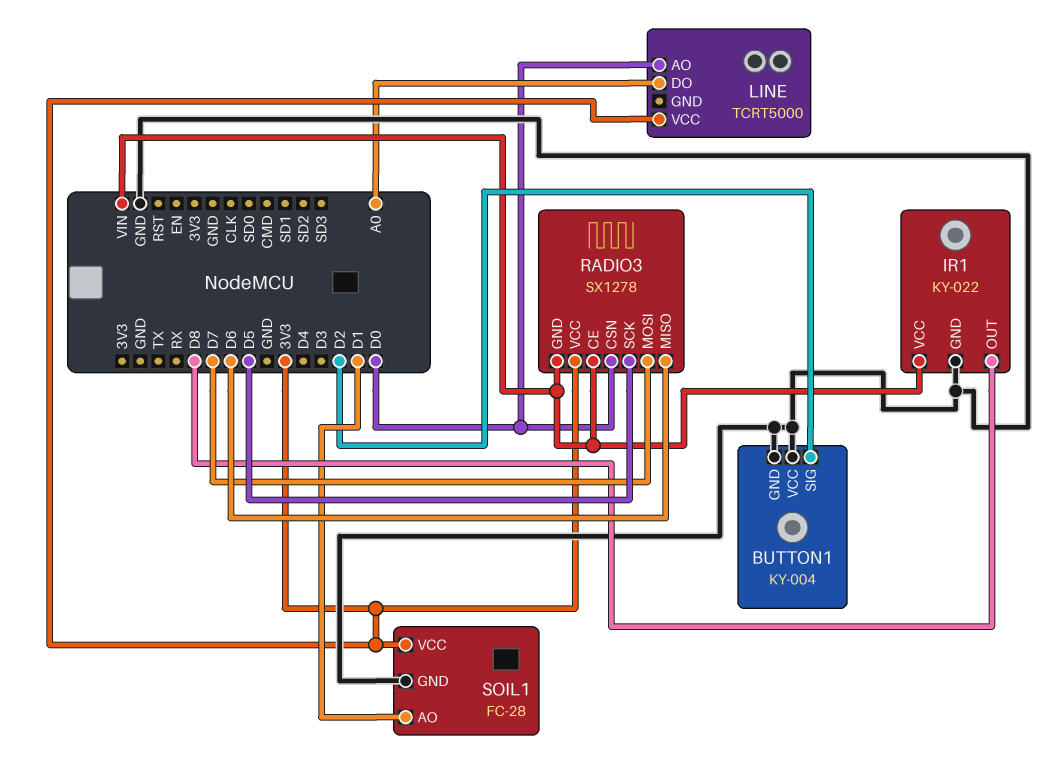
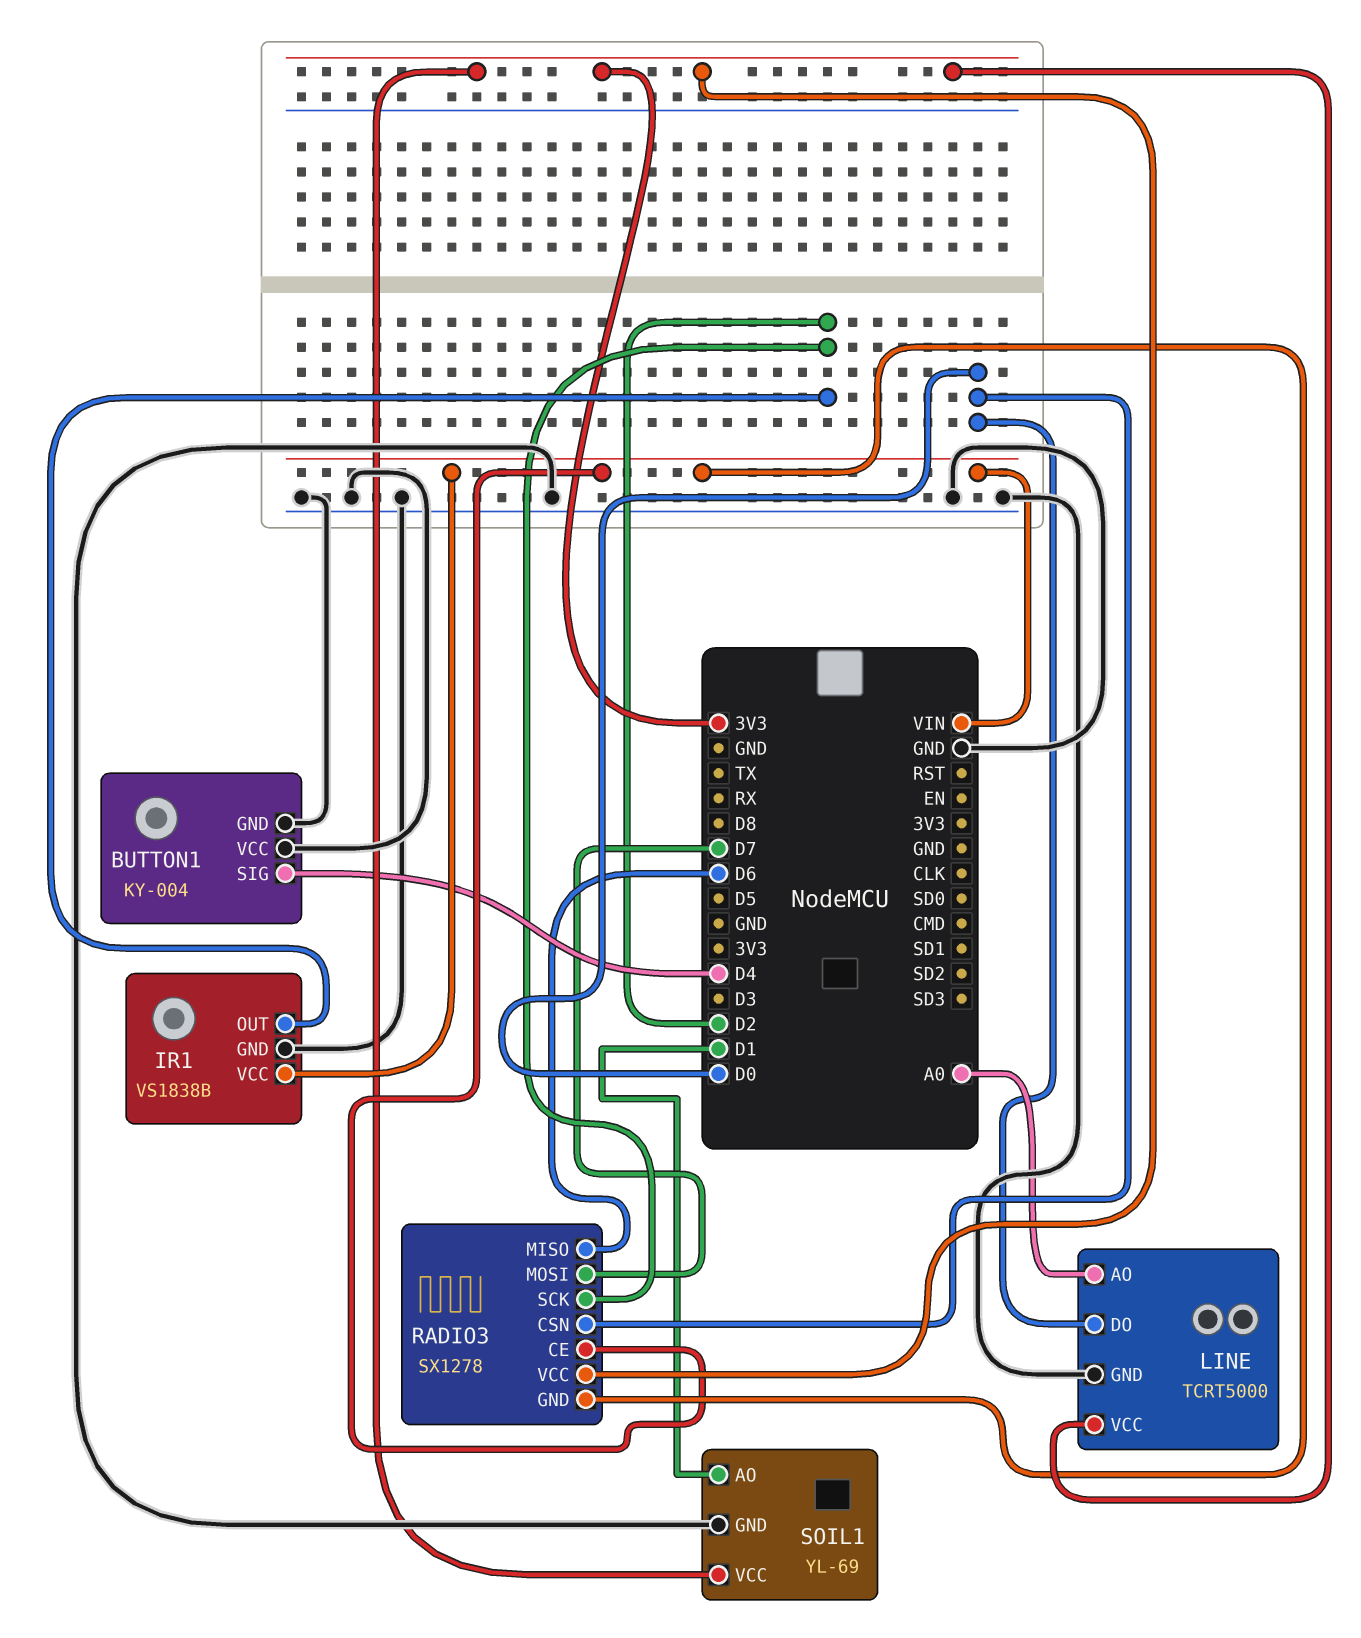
BUTTON1 pin SIG: D2 -> D4
IR1: KY-022 -> VS1838B
IR1 pin OUT: D8 -> D2
LINE pin AO: D0 -> A0
LINE pin DO: A0 -> D0
LINE pin GND: none -> GND
RADIO3 pin SCK: D5 -> D2
SOIL1: FC-28 -> YL-69

